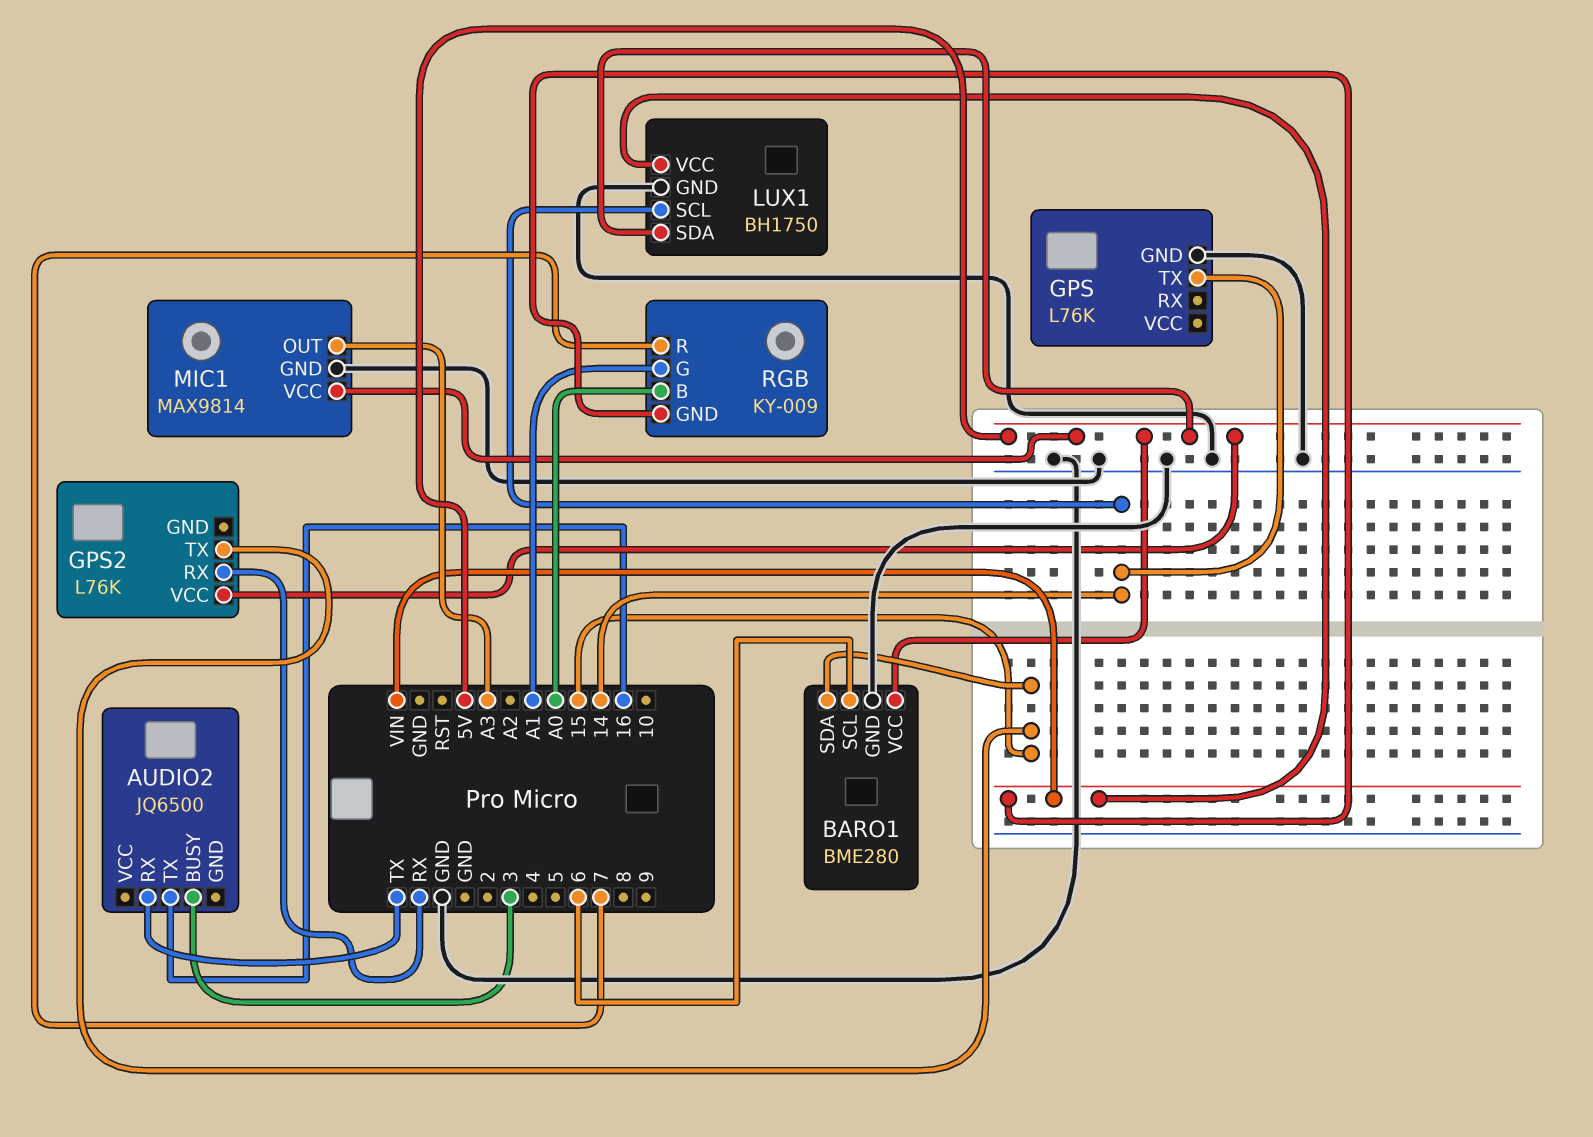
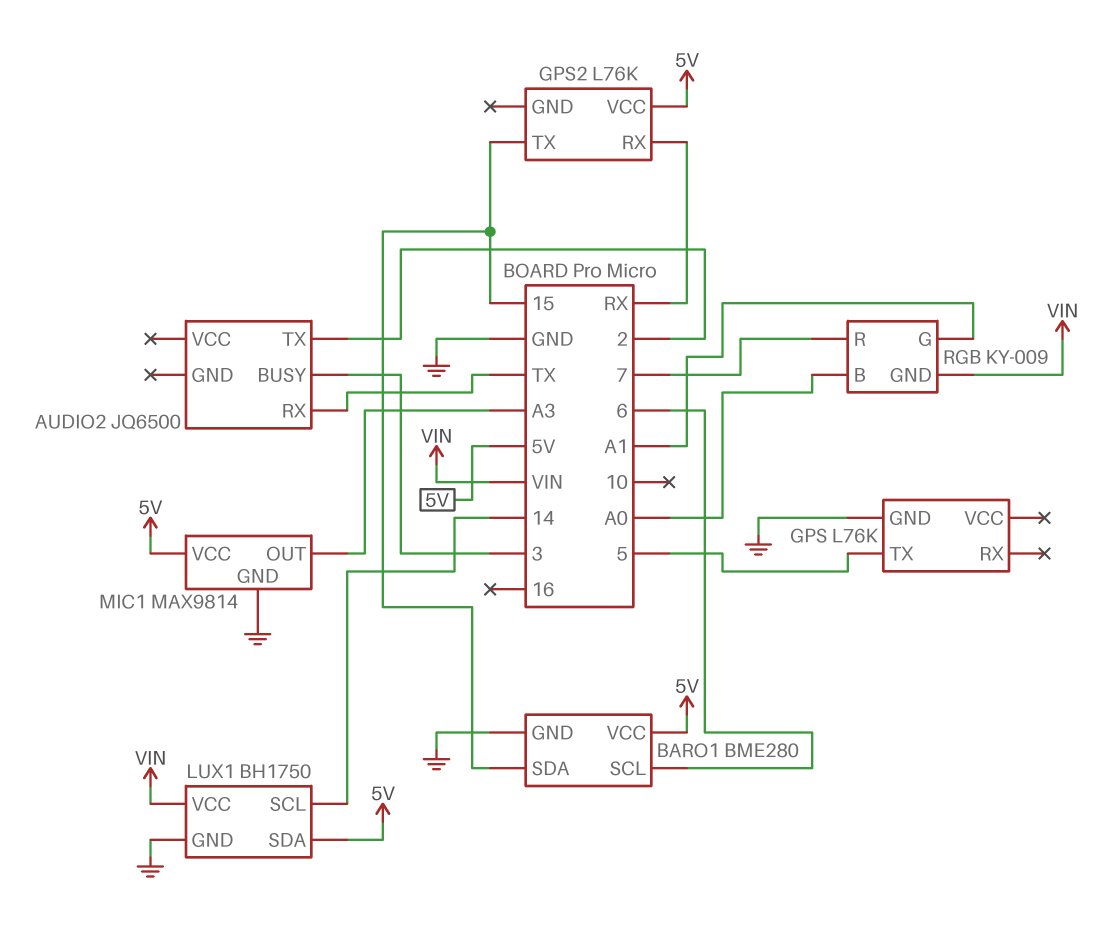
AUDIO2 pin TX: 16 -> 2
GPS pin TX: 14 -> 5

